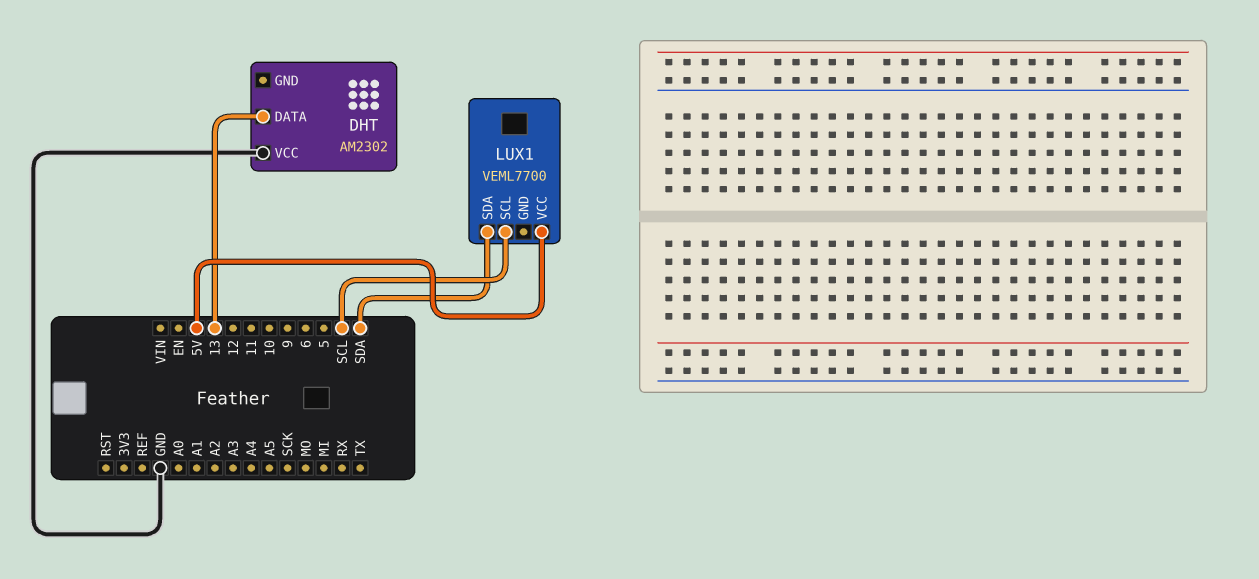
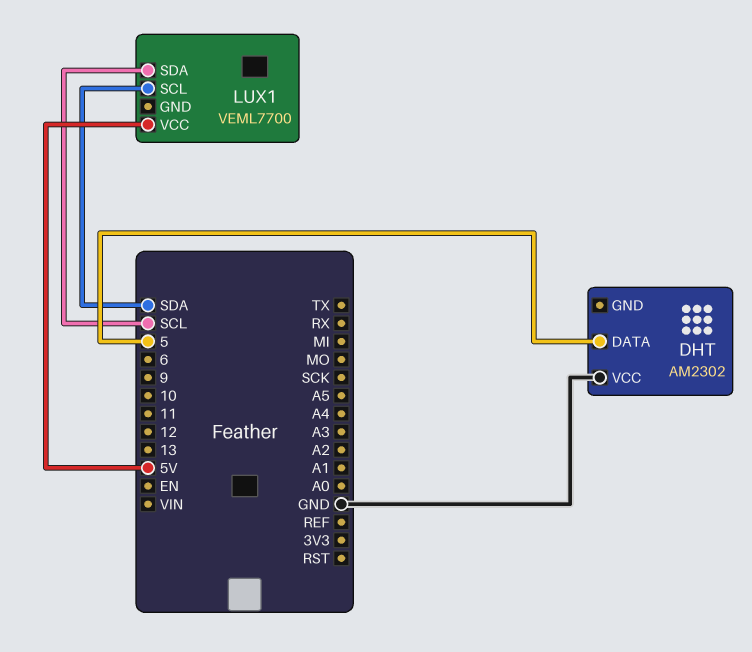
DHT pin DATA: 13 -> 5
LUX1 pin SCL: SCL -> SDA
LUX1 pin SDA: SDA -> SCL

